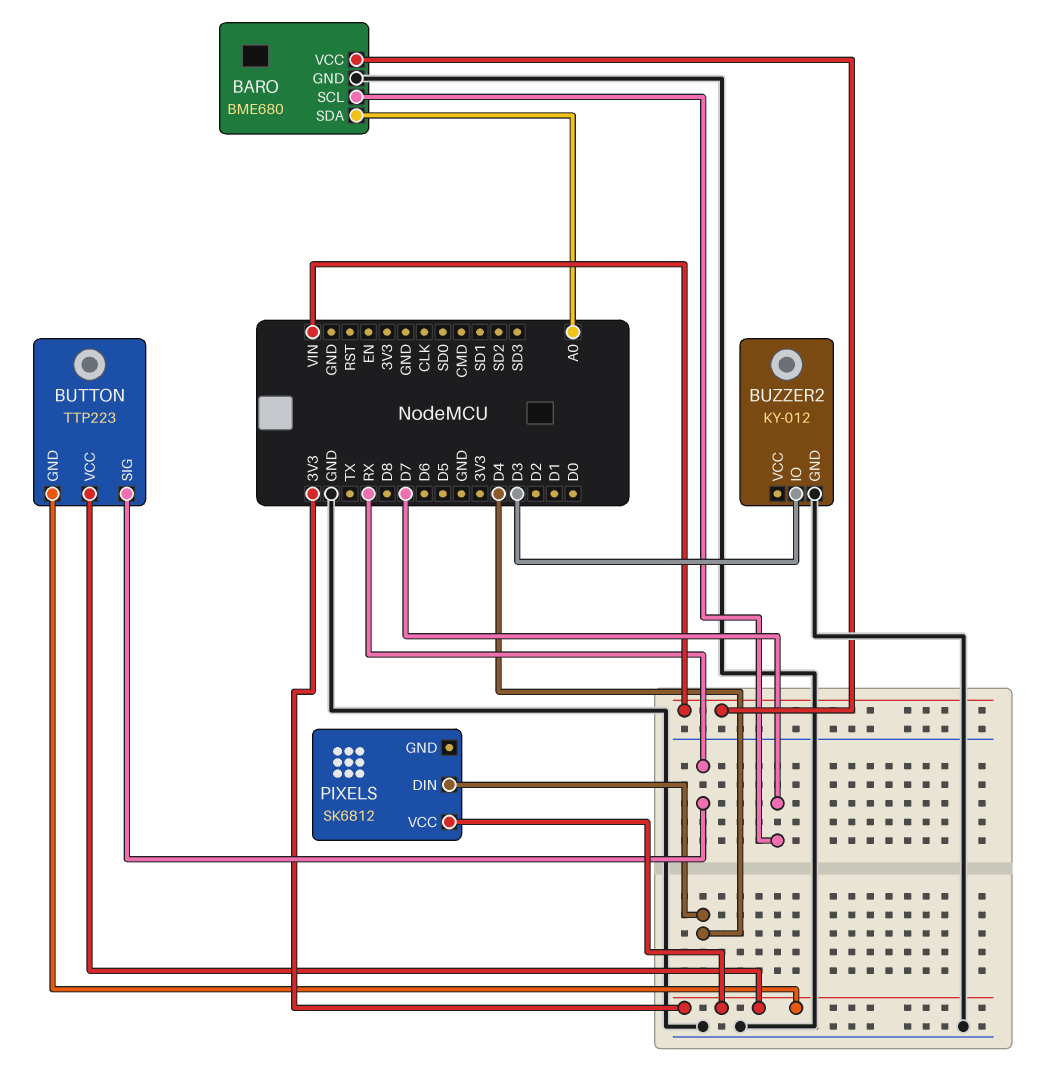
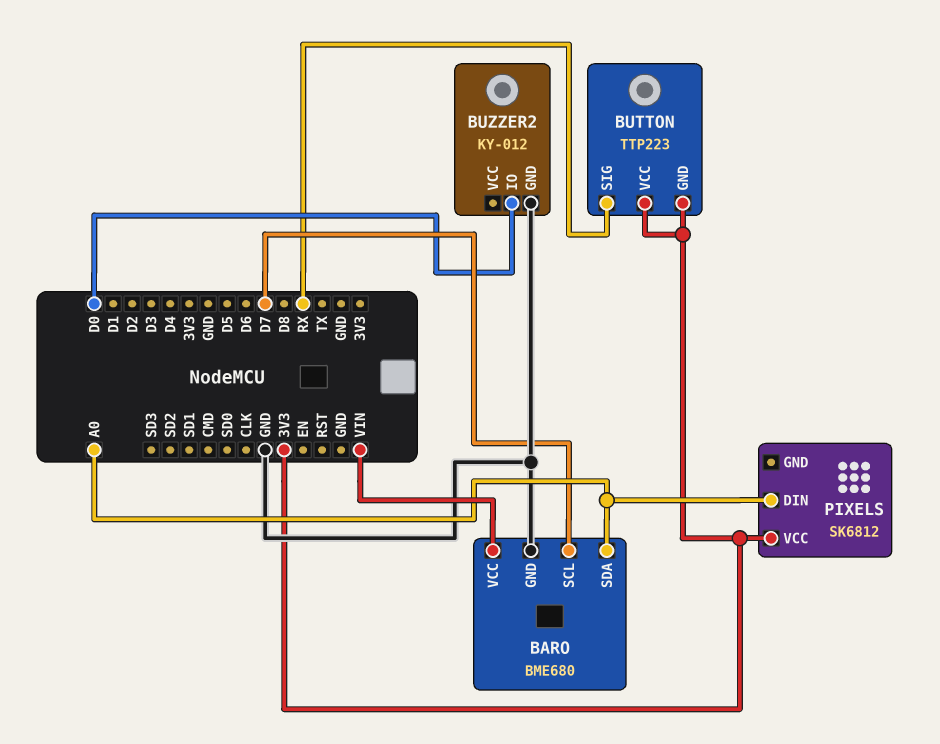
BUZZER2 pin IO: D3 -> D0
PIXELS pin DIN: D4 -> A0

